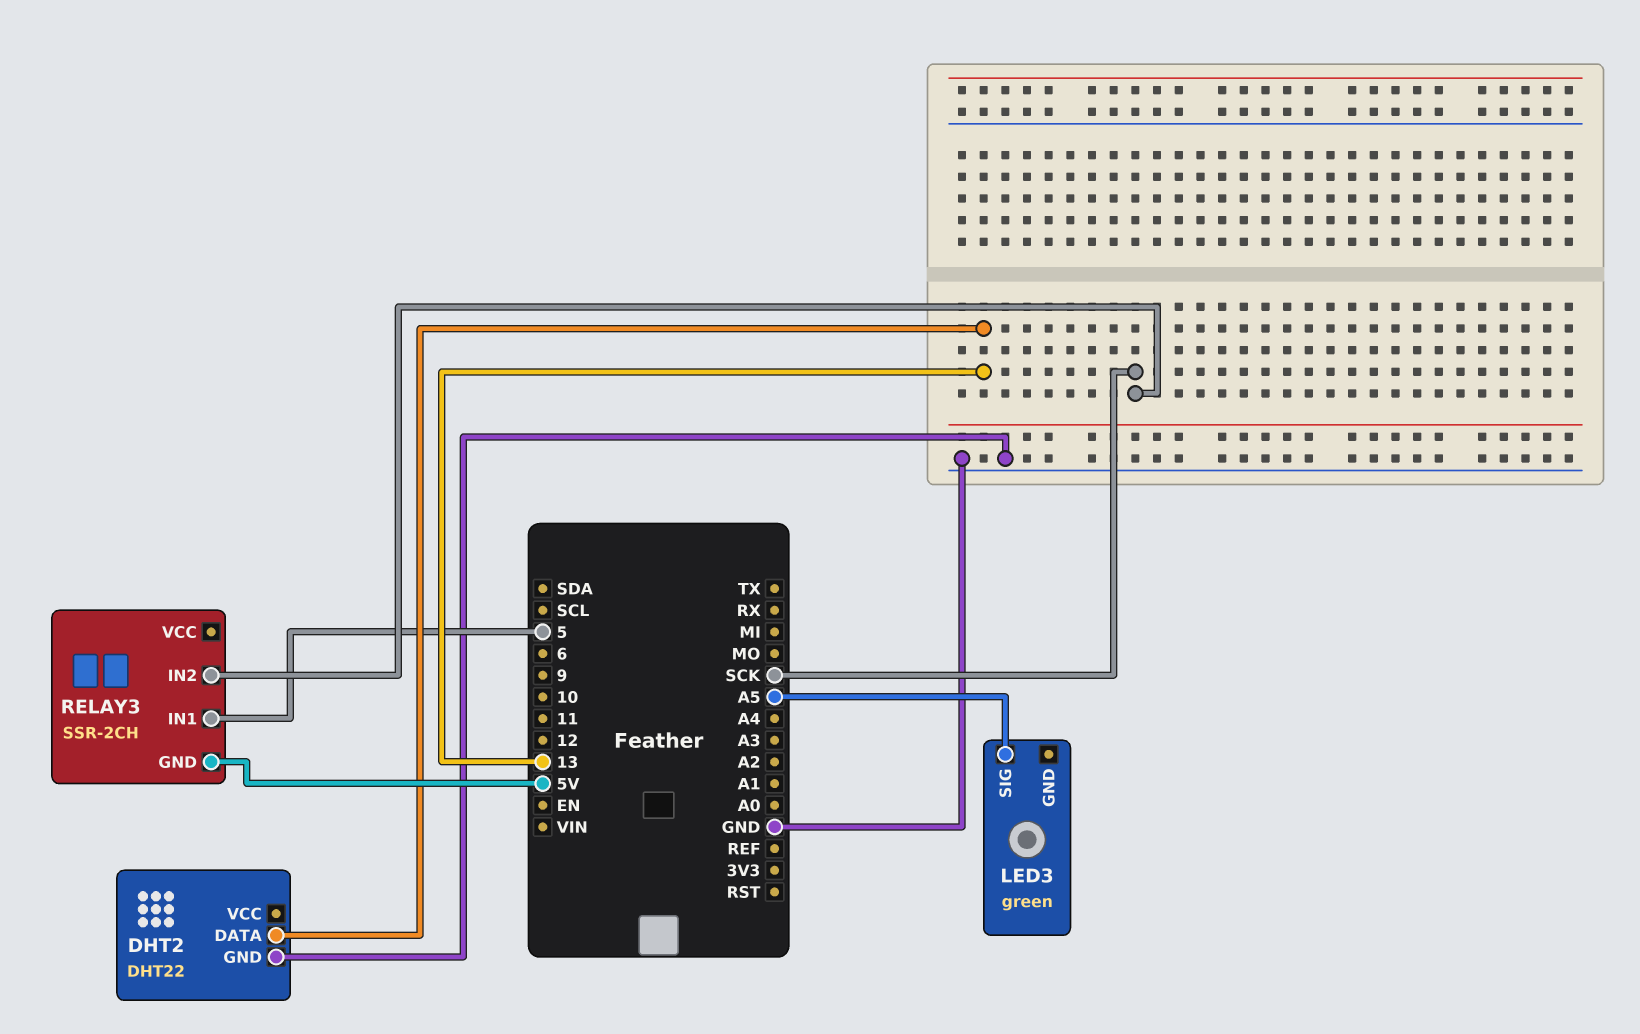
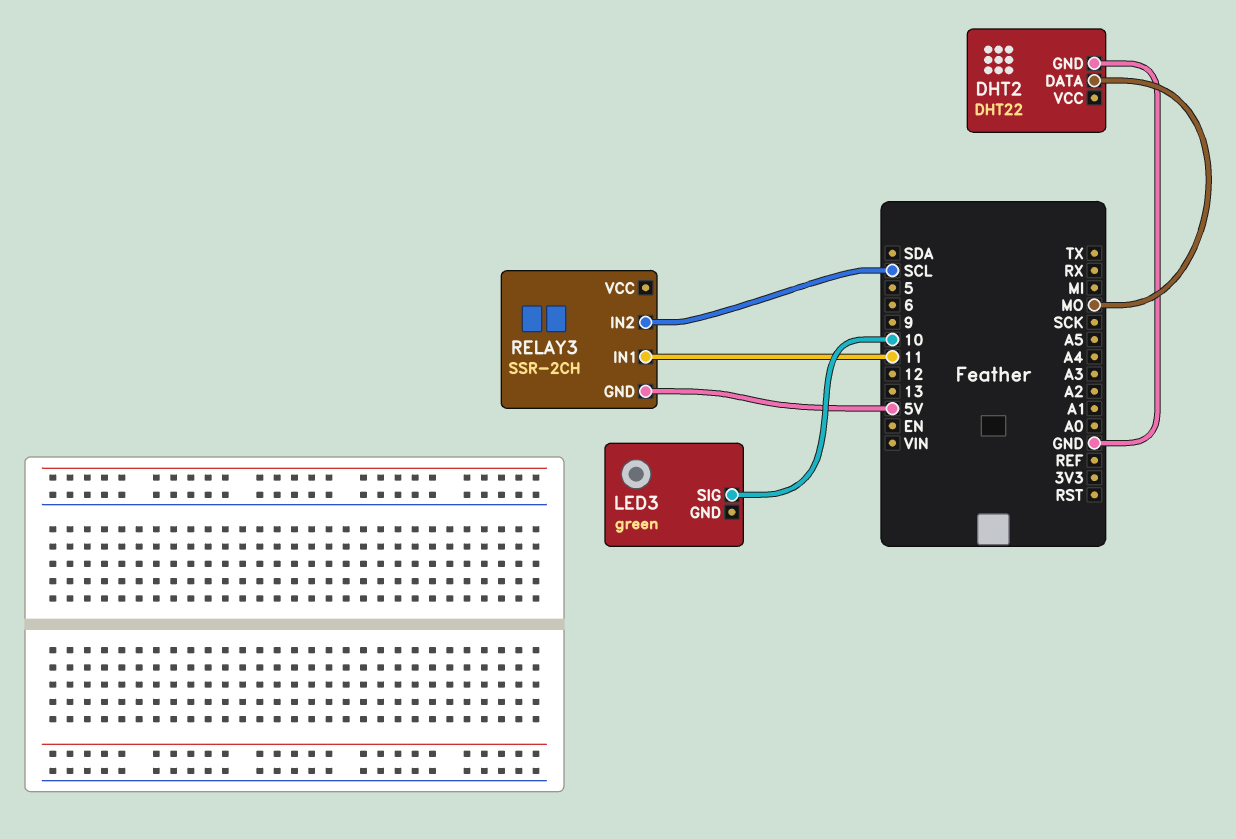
DHT2 pin DATA: 13 -> MO
LED3 pin SIG: A5 -> 10
RELAY3 pin IN1: 5 -> 11
RELAY3 pin IN2: SCK -> SCL

